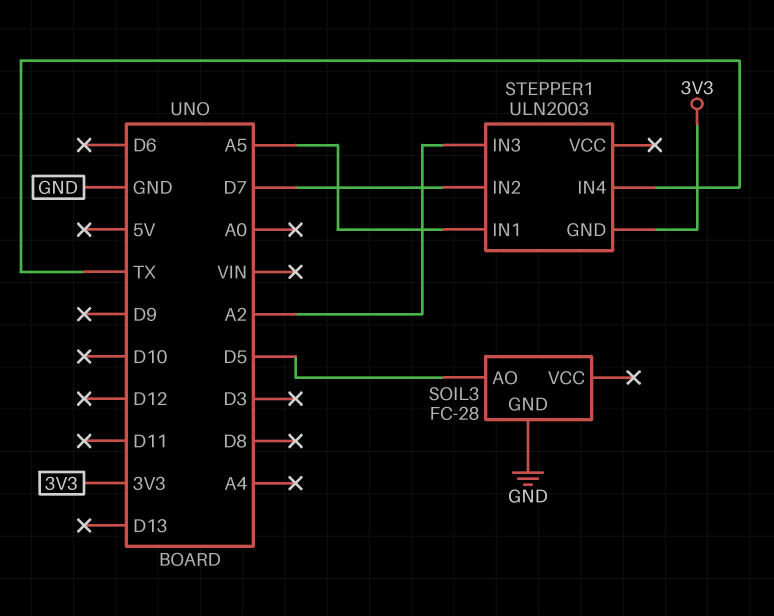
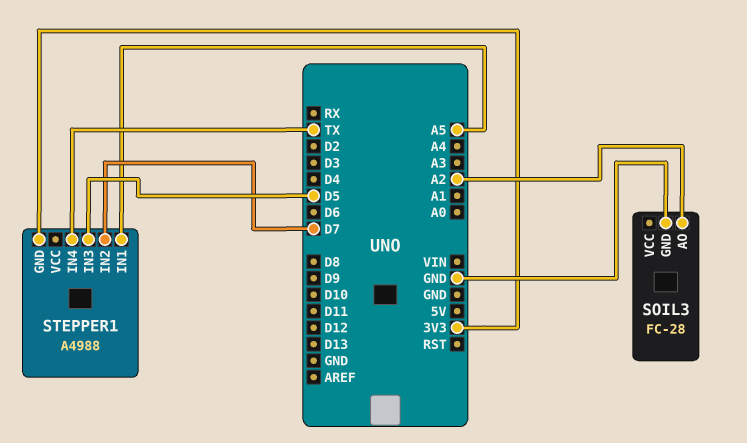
SOIL3 pin AO: D5 -> A2
STEPPER1: ULN2003 -> A4988
STEPPER1 pin IN3: A2 -> D5

